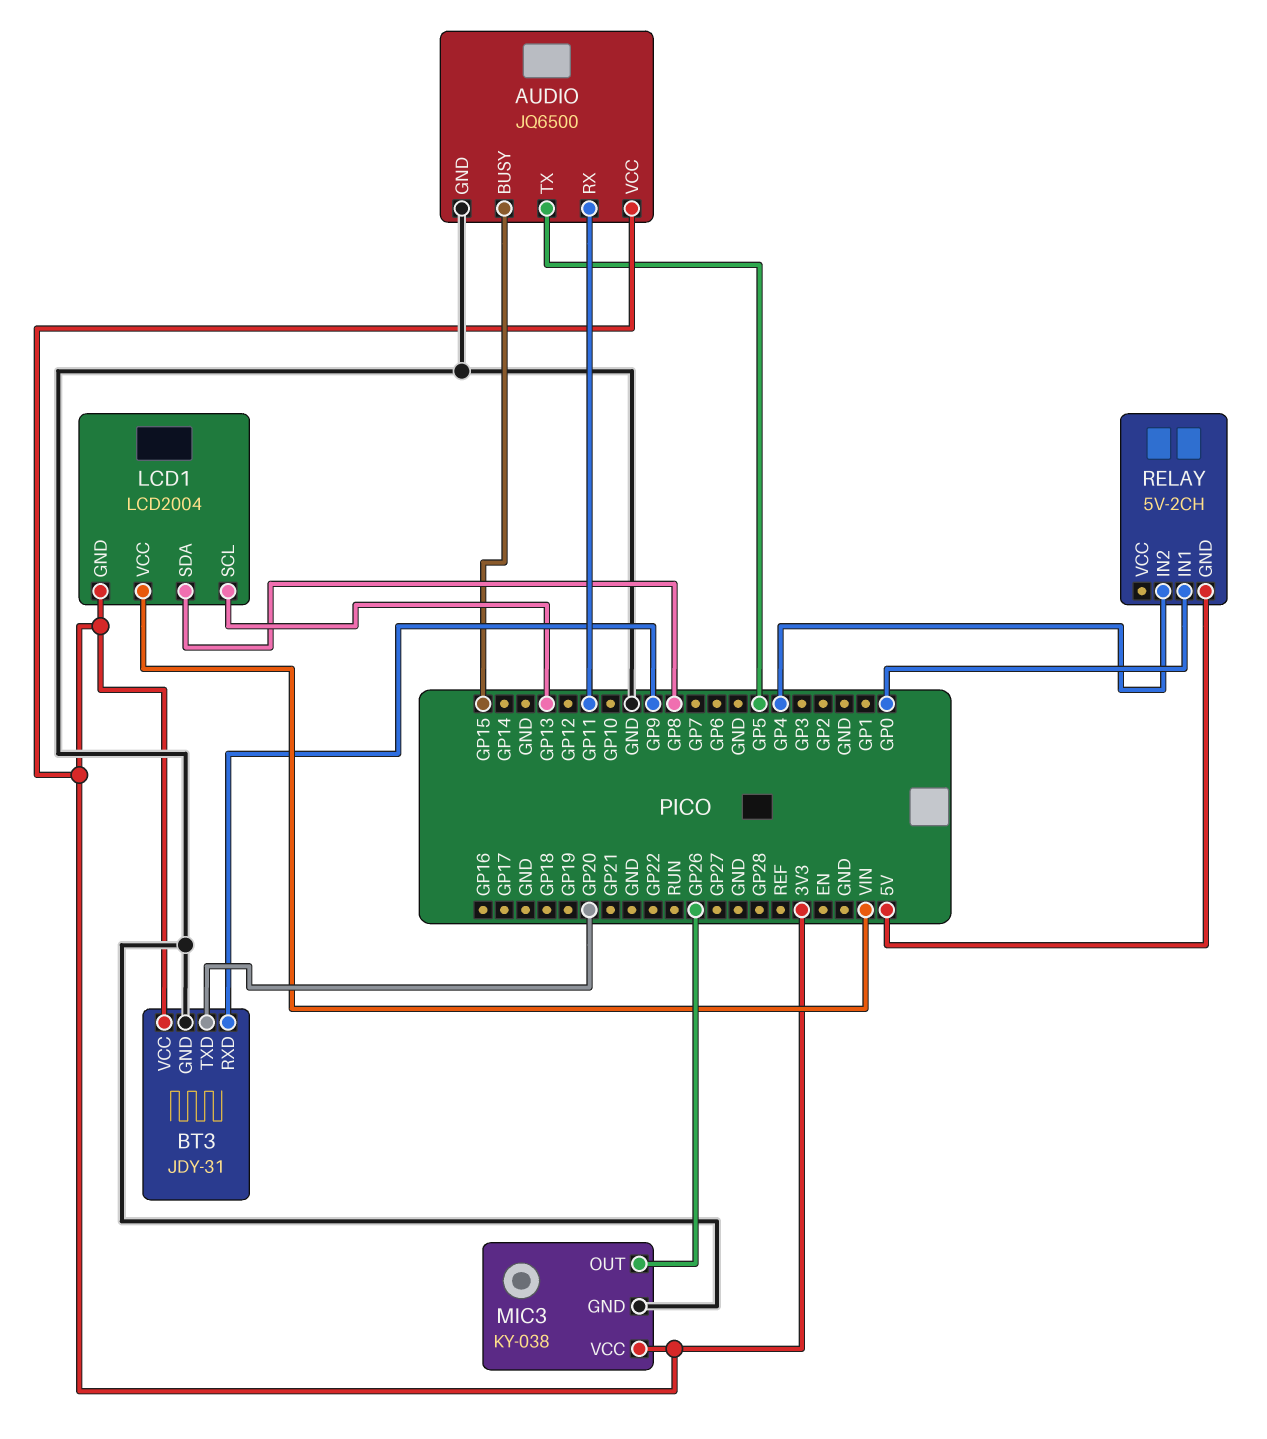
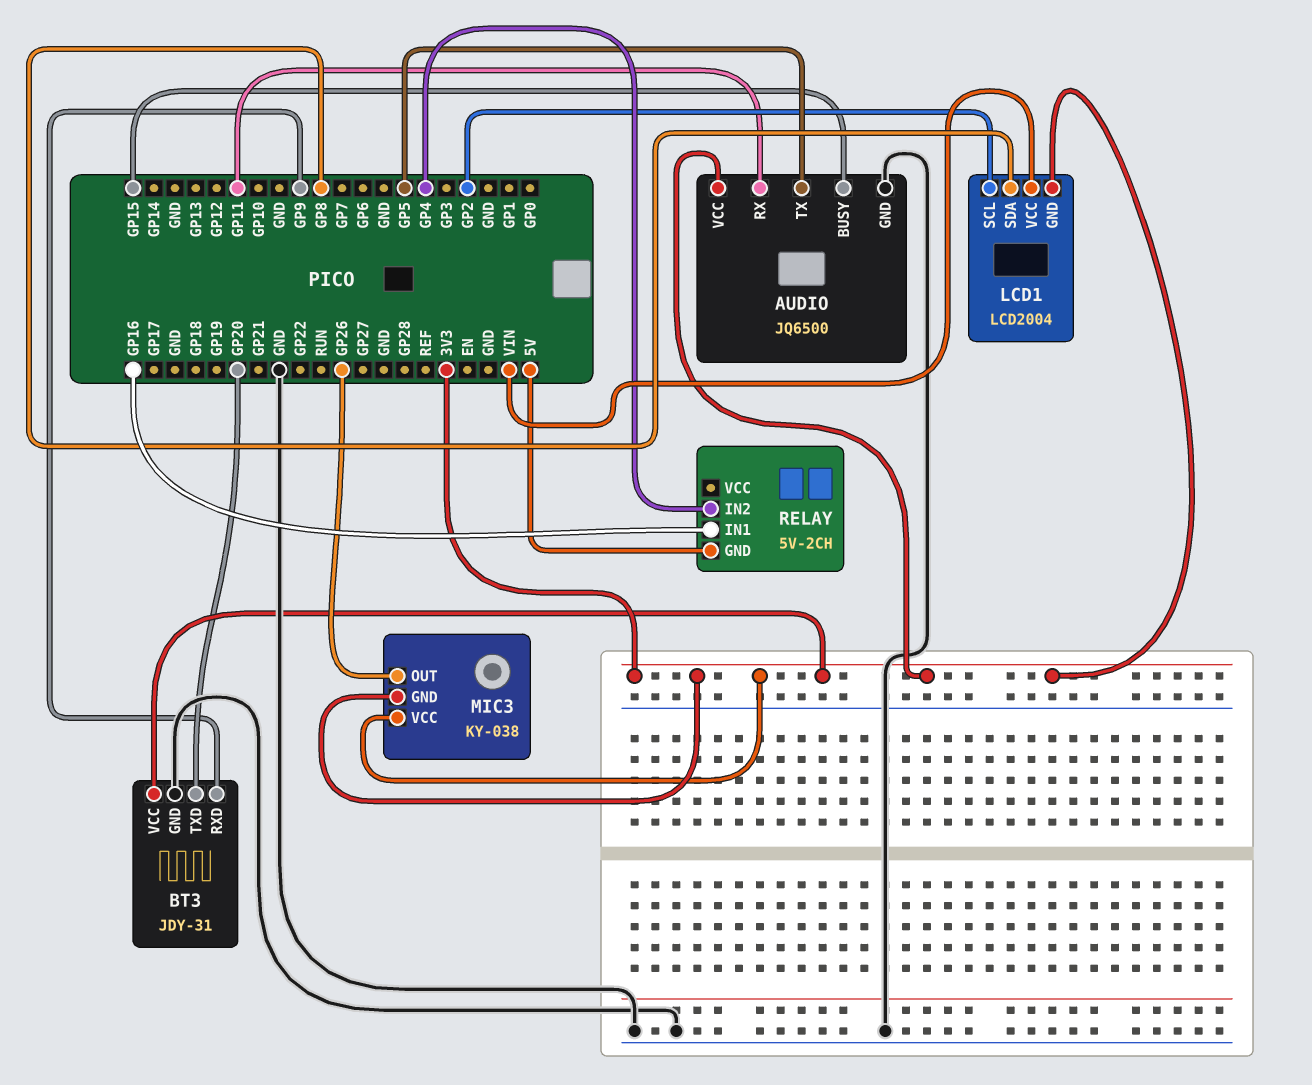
LCD1 pin SCL: GP13 -> GP2
MIC3 pin GND: GND -> 3V3
RELAY pin IN1: GP0 -> GP16

